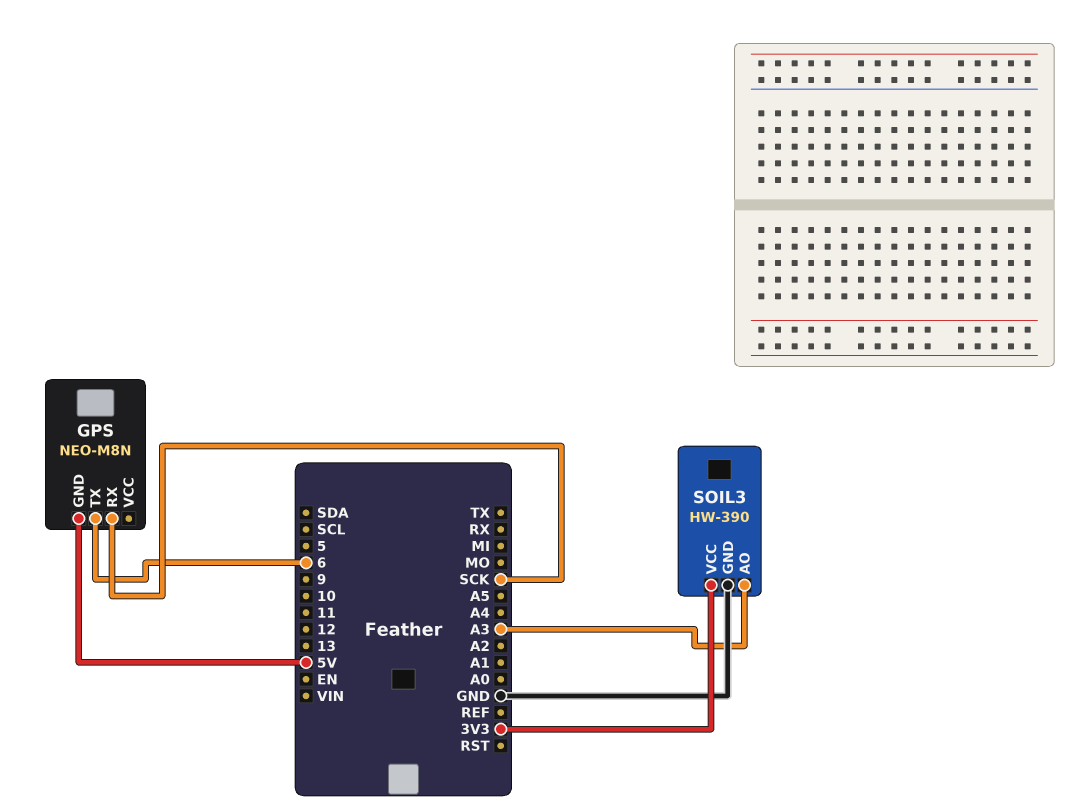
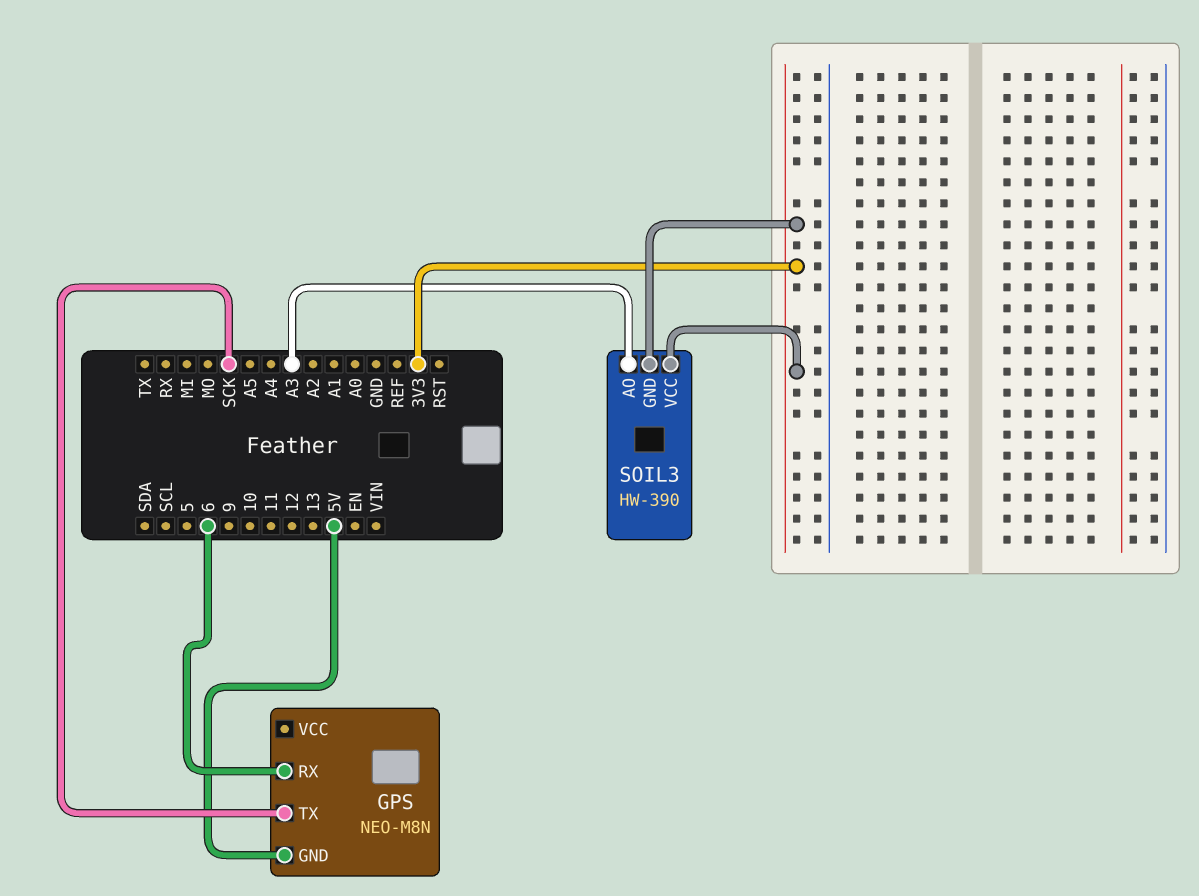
GPS pin RX: SCK -> 6
GPS pin TX: 6 -> SCK
SOIL3 pin GND: GND -> 3V3

